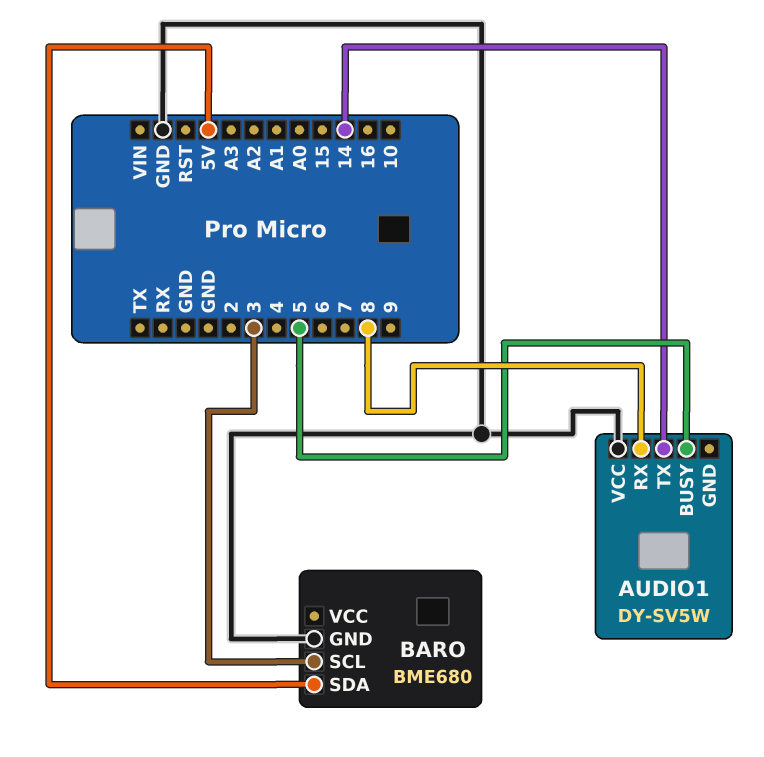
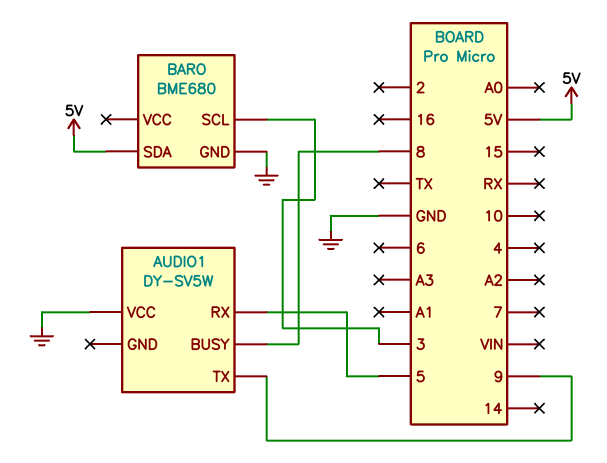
AUDIO1 pin BUSY: 5 -> 8
AUDIO1 pin RX: 8 -> 5
AUDIO1 pin TX: 14 -> 9

